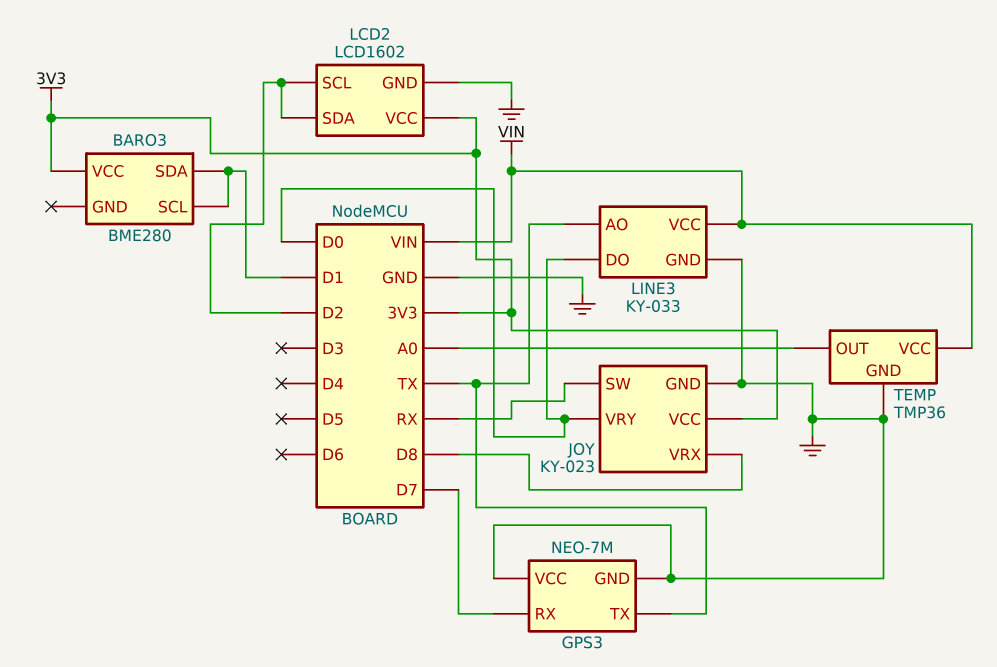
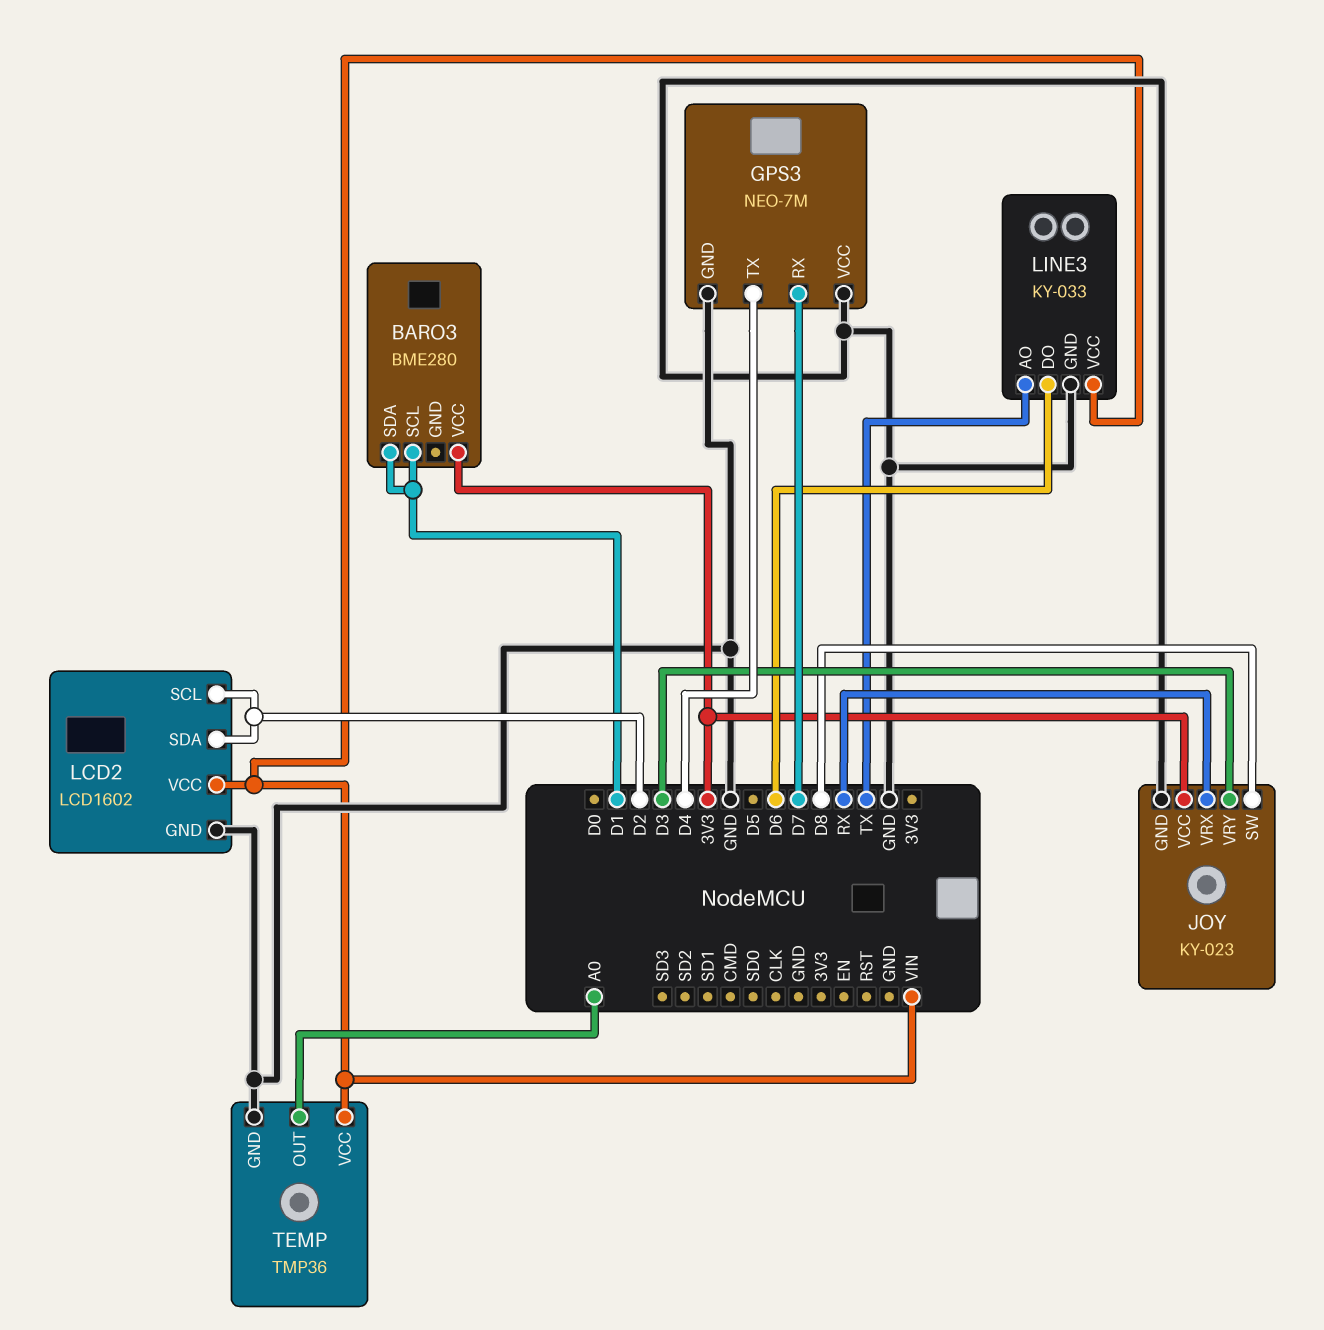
GPS3 pin TX: TX -> D4
JOY pin SW: RX -> D8
JOY pin VRX: D8 -> RX
JOY pin VRY: D0 -> D3
LCD2 pin VCC: 3V3 -> VIN
LINE3 pin DO: D0 -> D6

